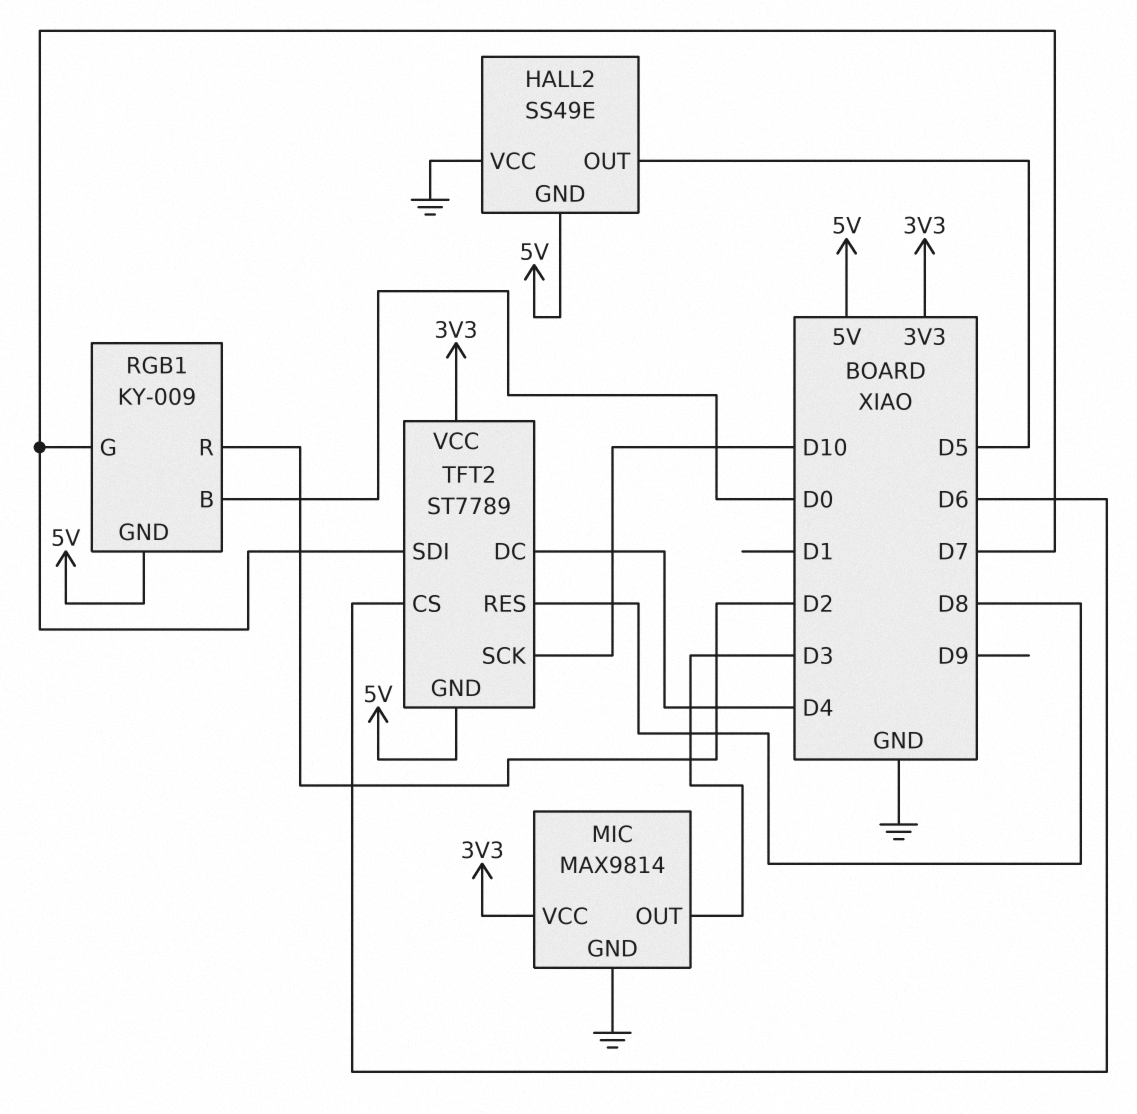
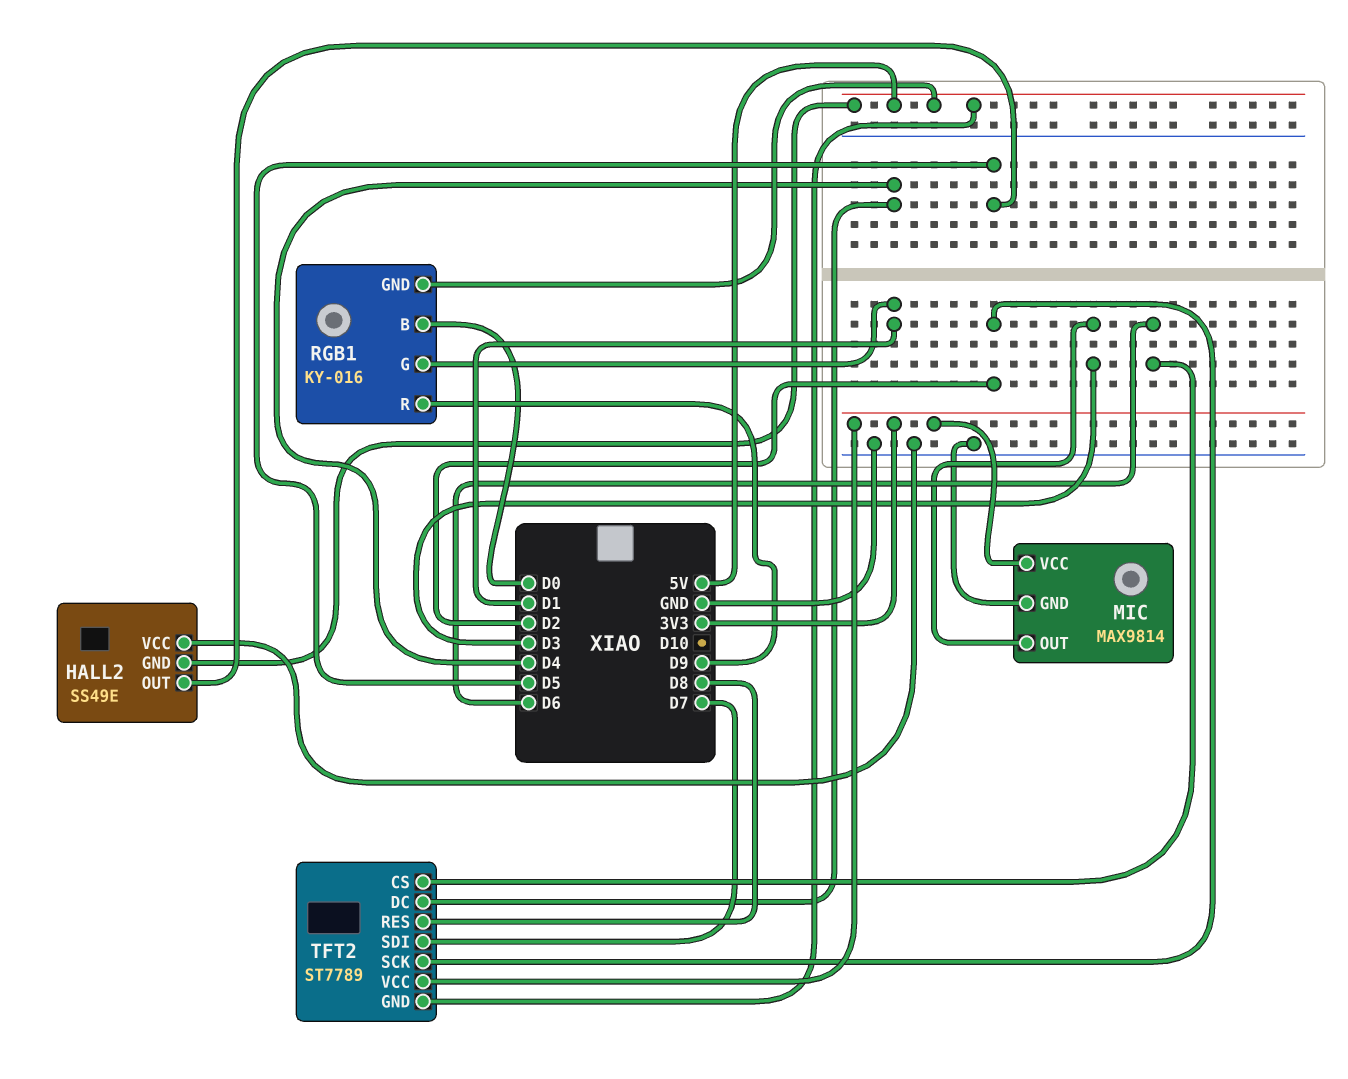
RGB1: KY-009 -> KY-016
RGB1 pin G: D7 -> D1
RGB1 pin R: D2 -> D9
TFT2 pin SCK: D10 -> D2

